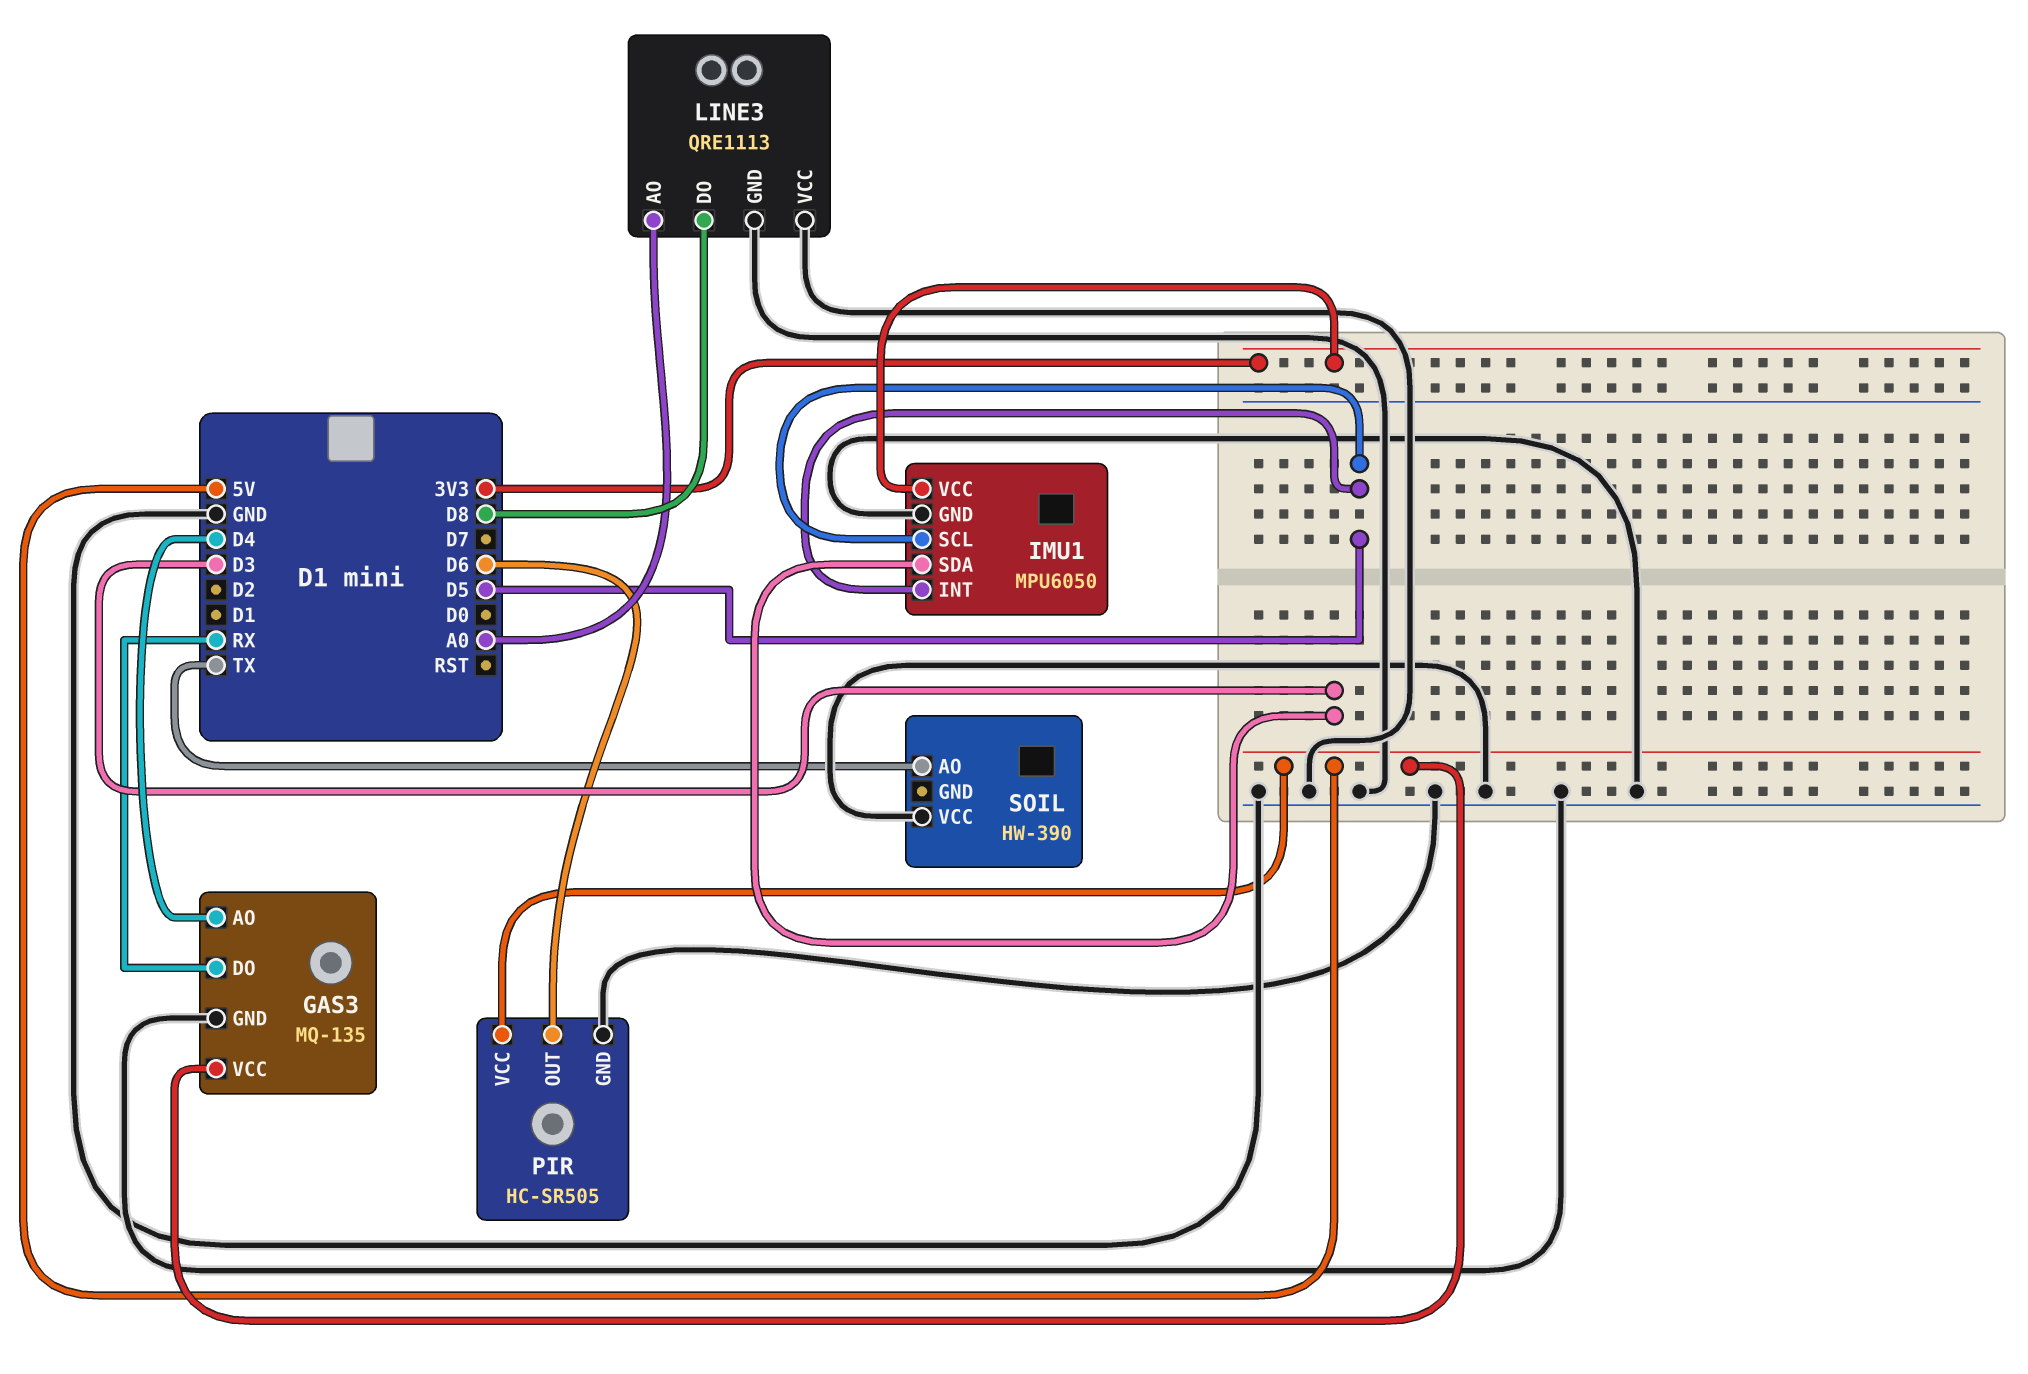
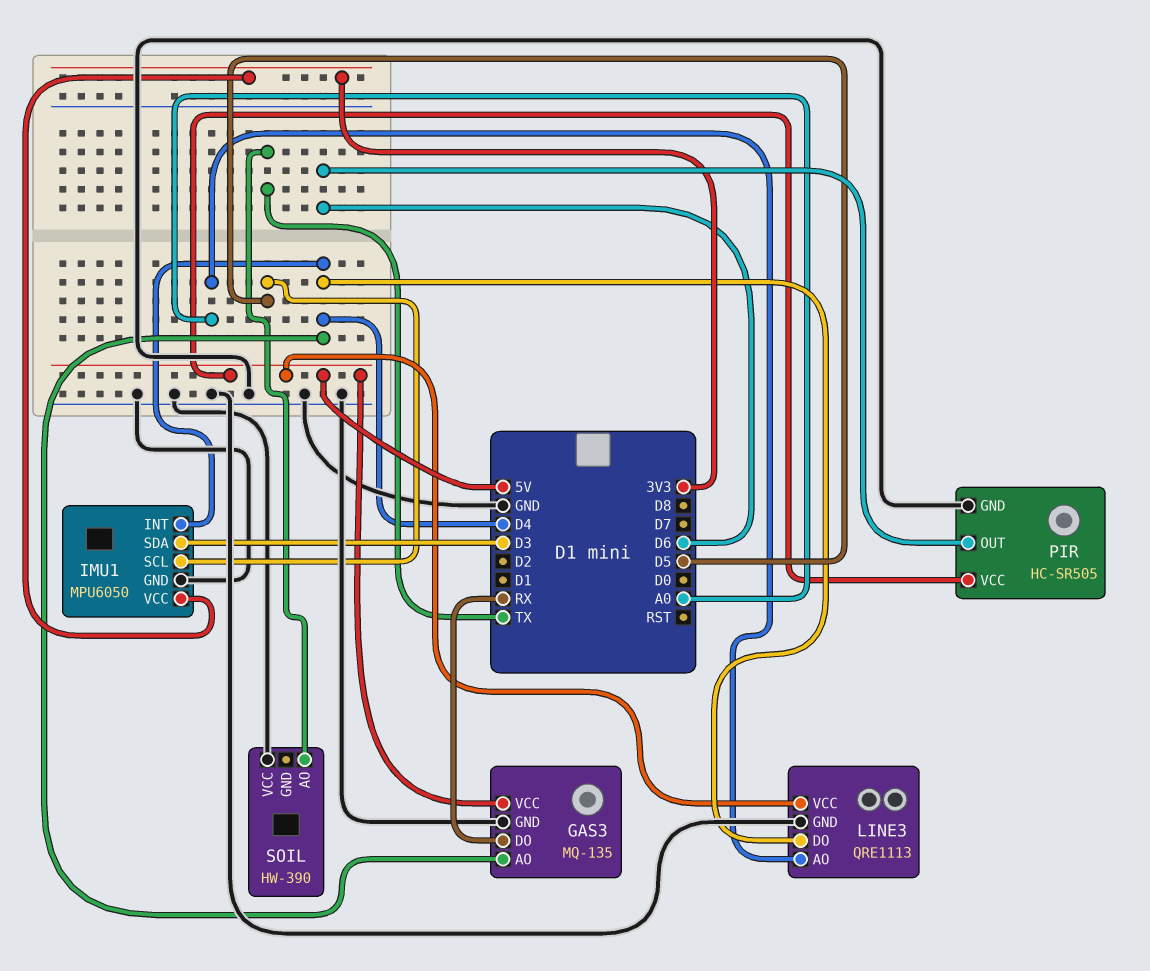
IMU1 pin INT: D5 -> D4
LINE3 pin DO: D8 -> D4
LINE3 pin VCC: GND -> 5V

